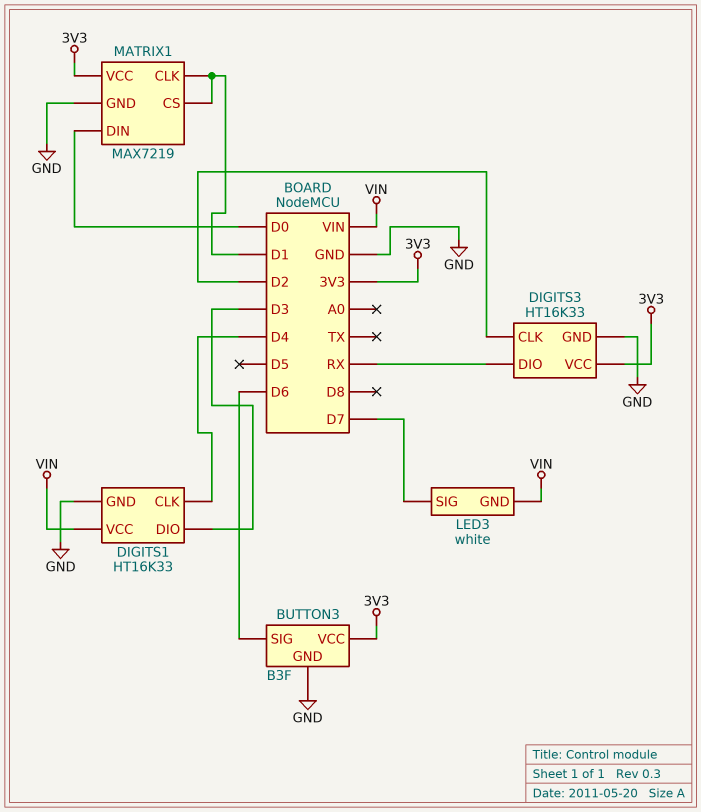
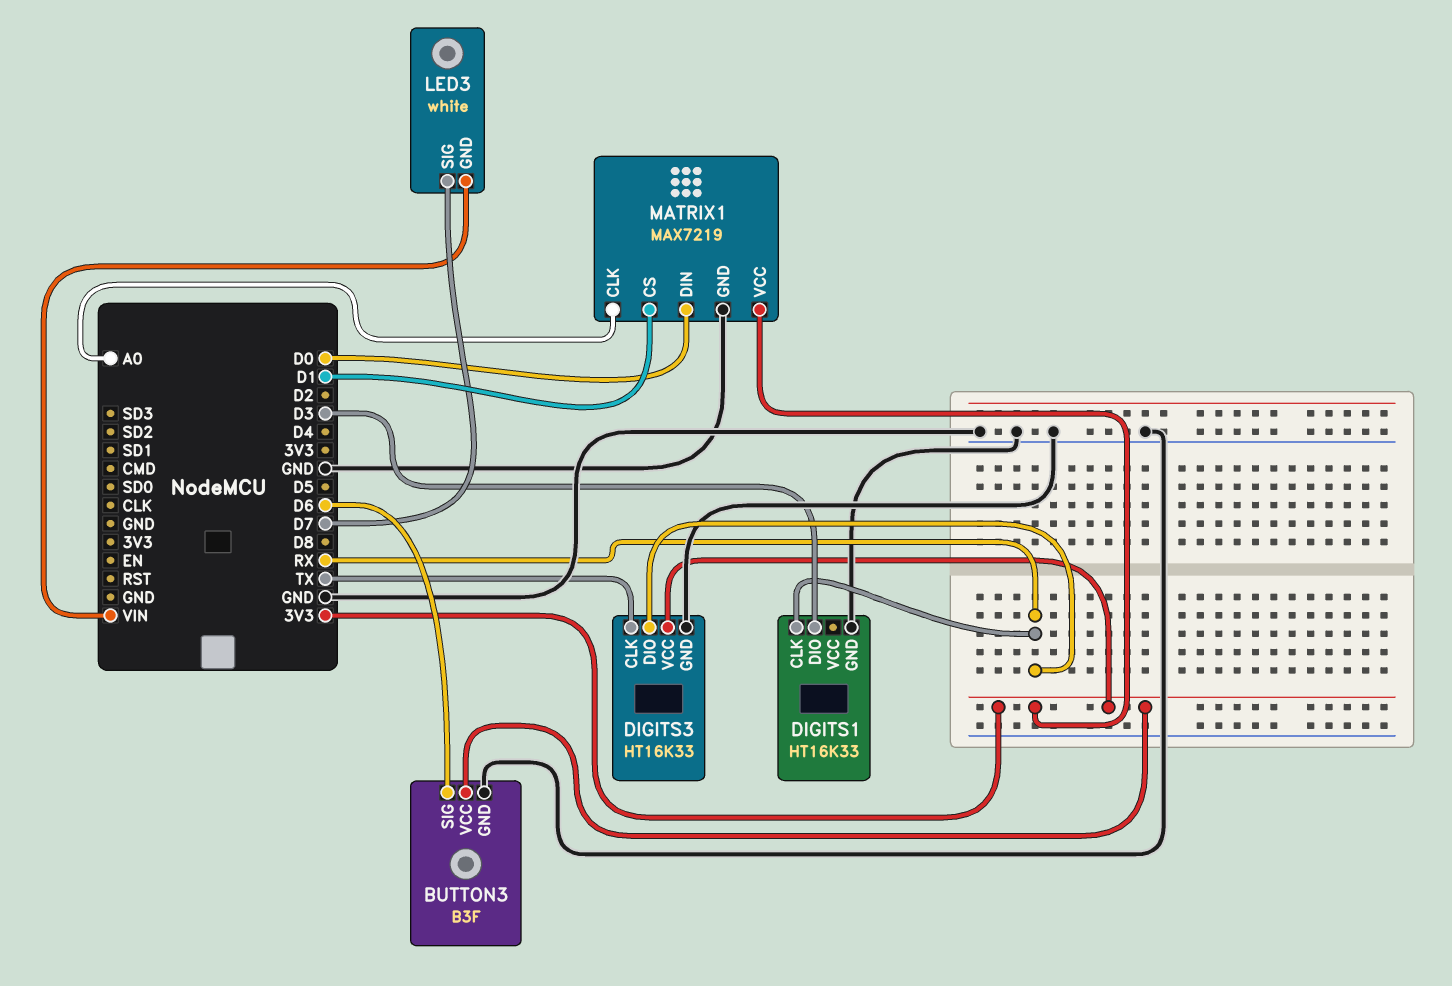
DIGITS1 pin CLK: D4 -> RX
DIGITS1 pin VCC: VIN -> none
DIGITS3 pin CLK: D2 -> TX
MATRIX1 pin CLK: D1 -> A0

